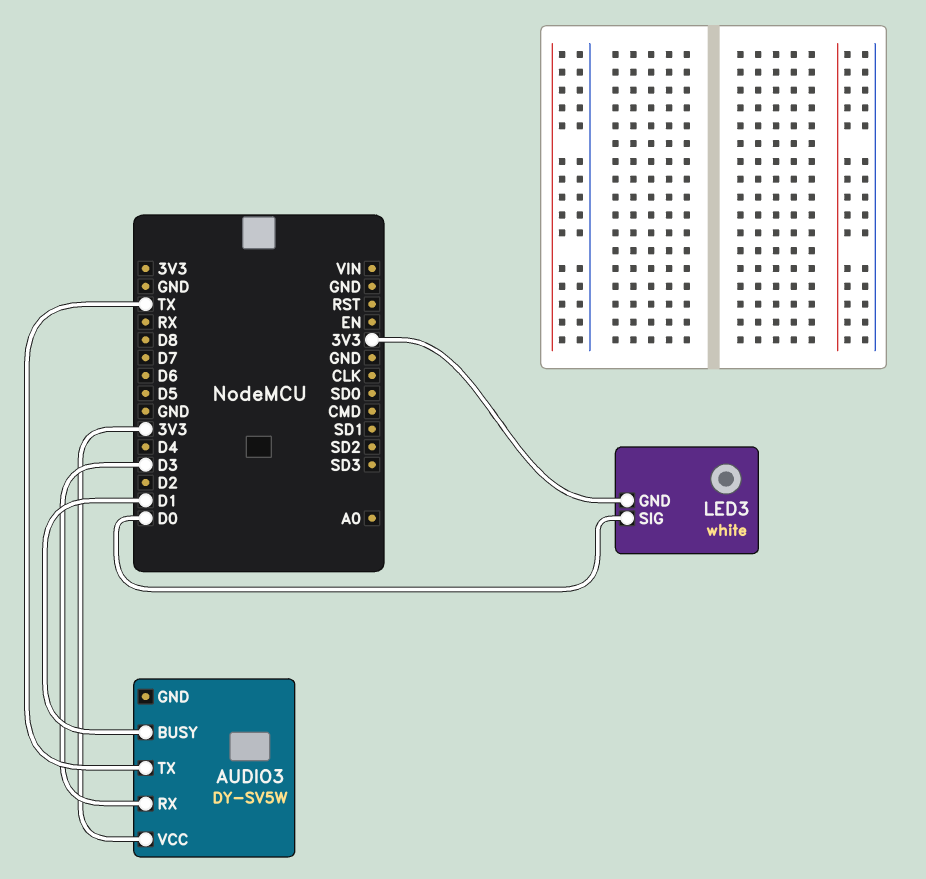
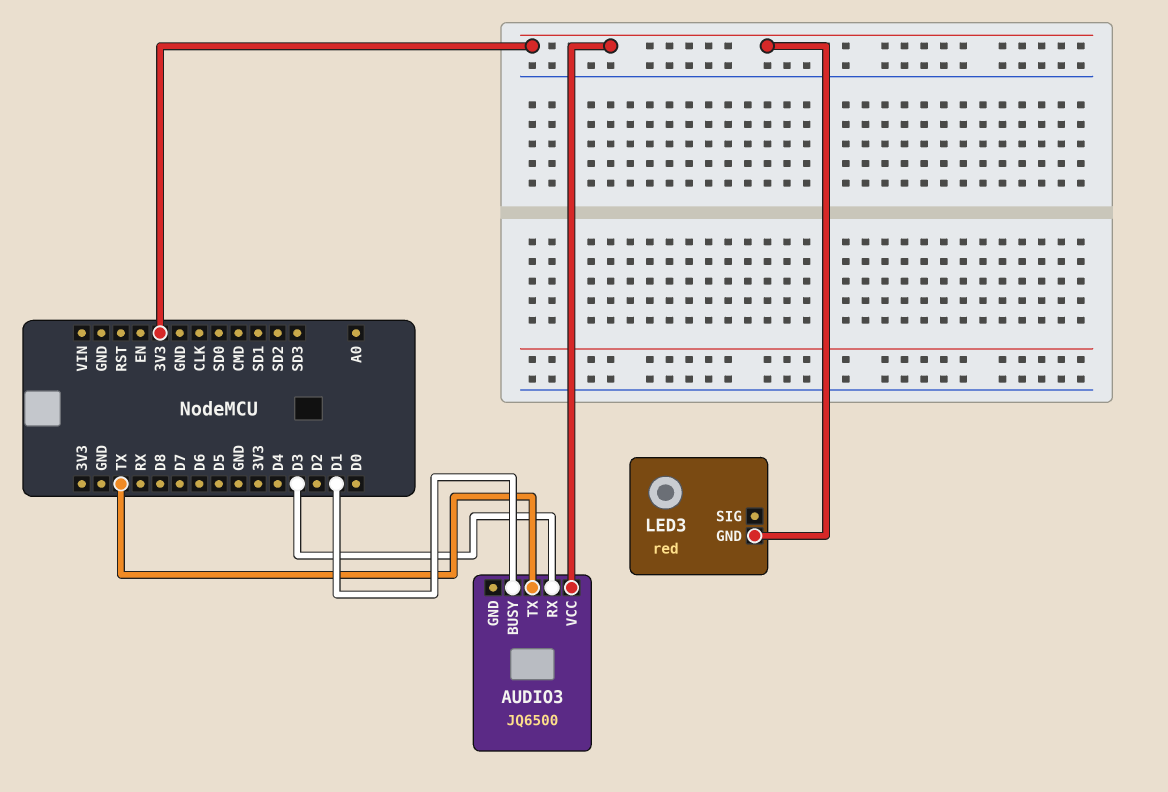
AUDIO3: DY-SV5W -> JQ6500
LED3: white -> red
LED3 pin SIG: D0 -> none

